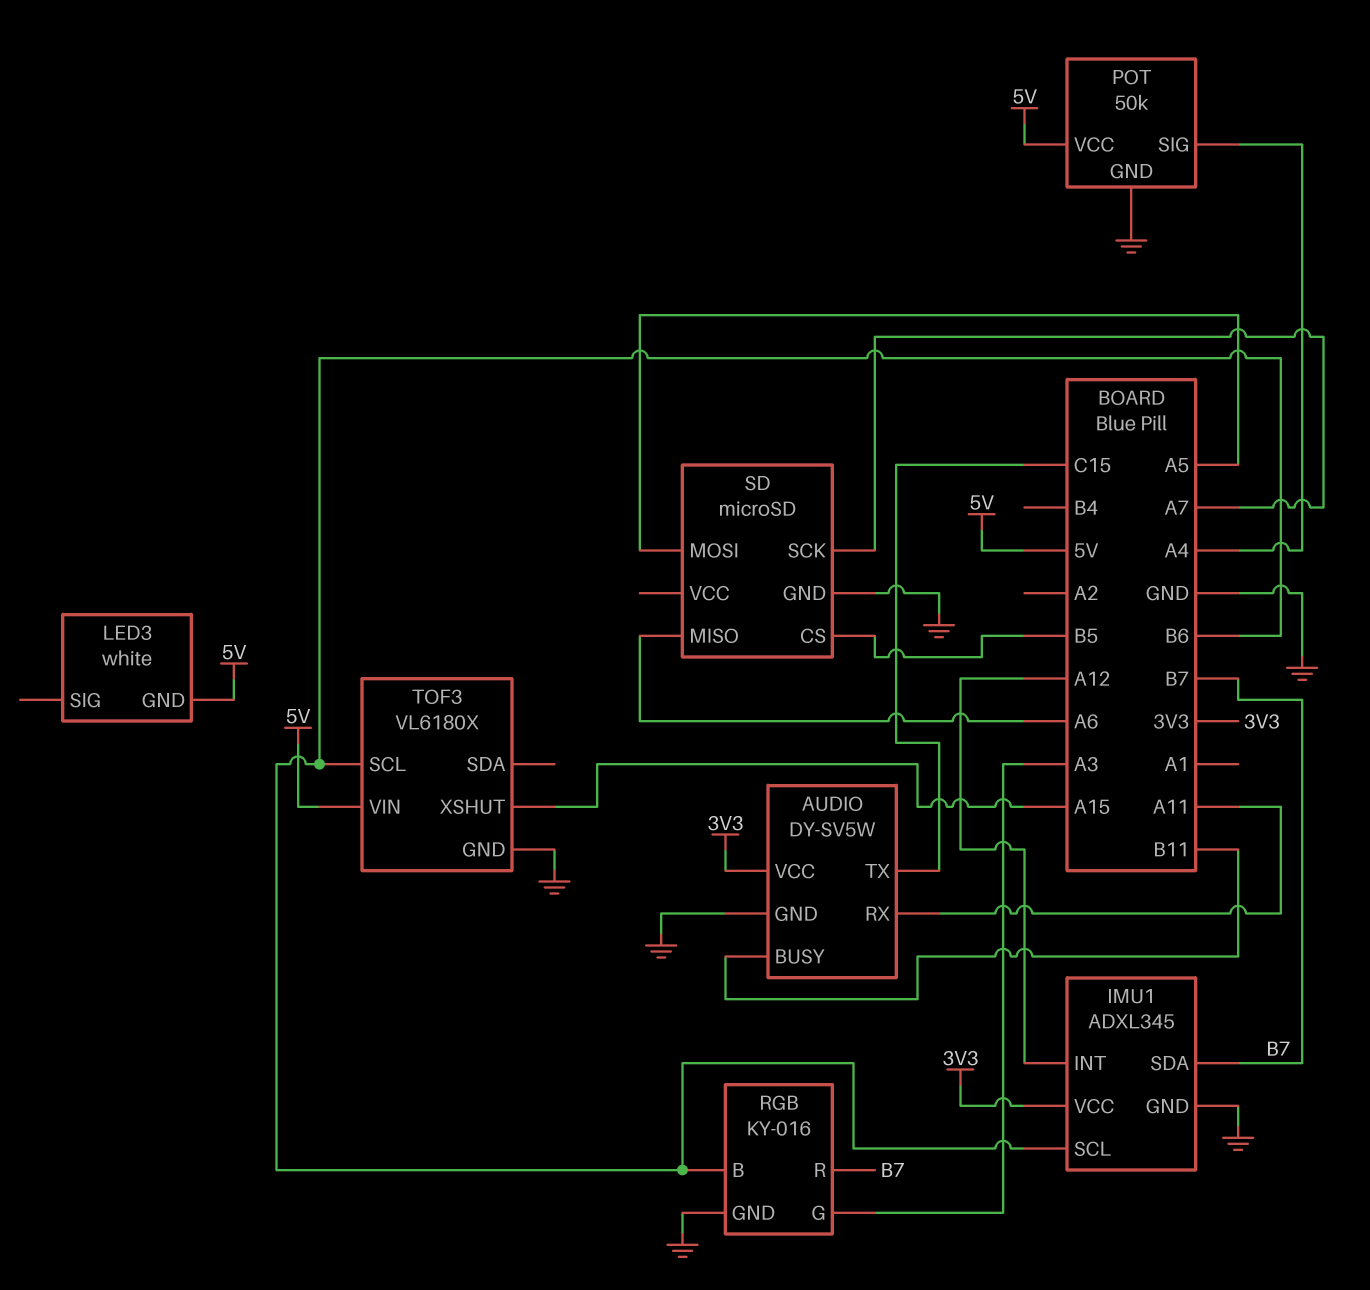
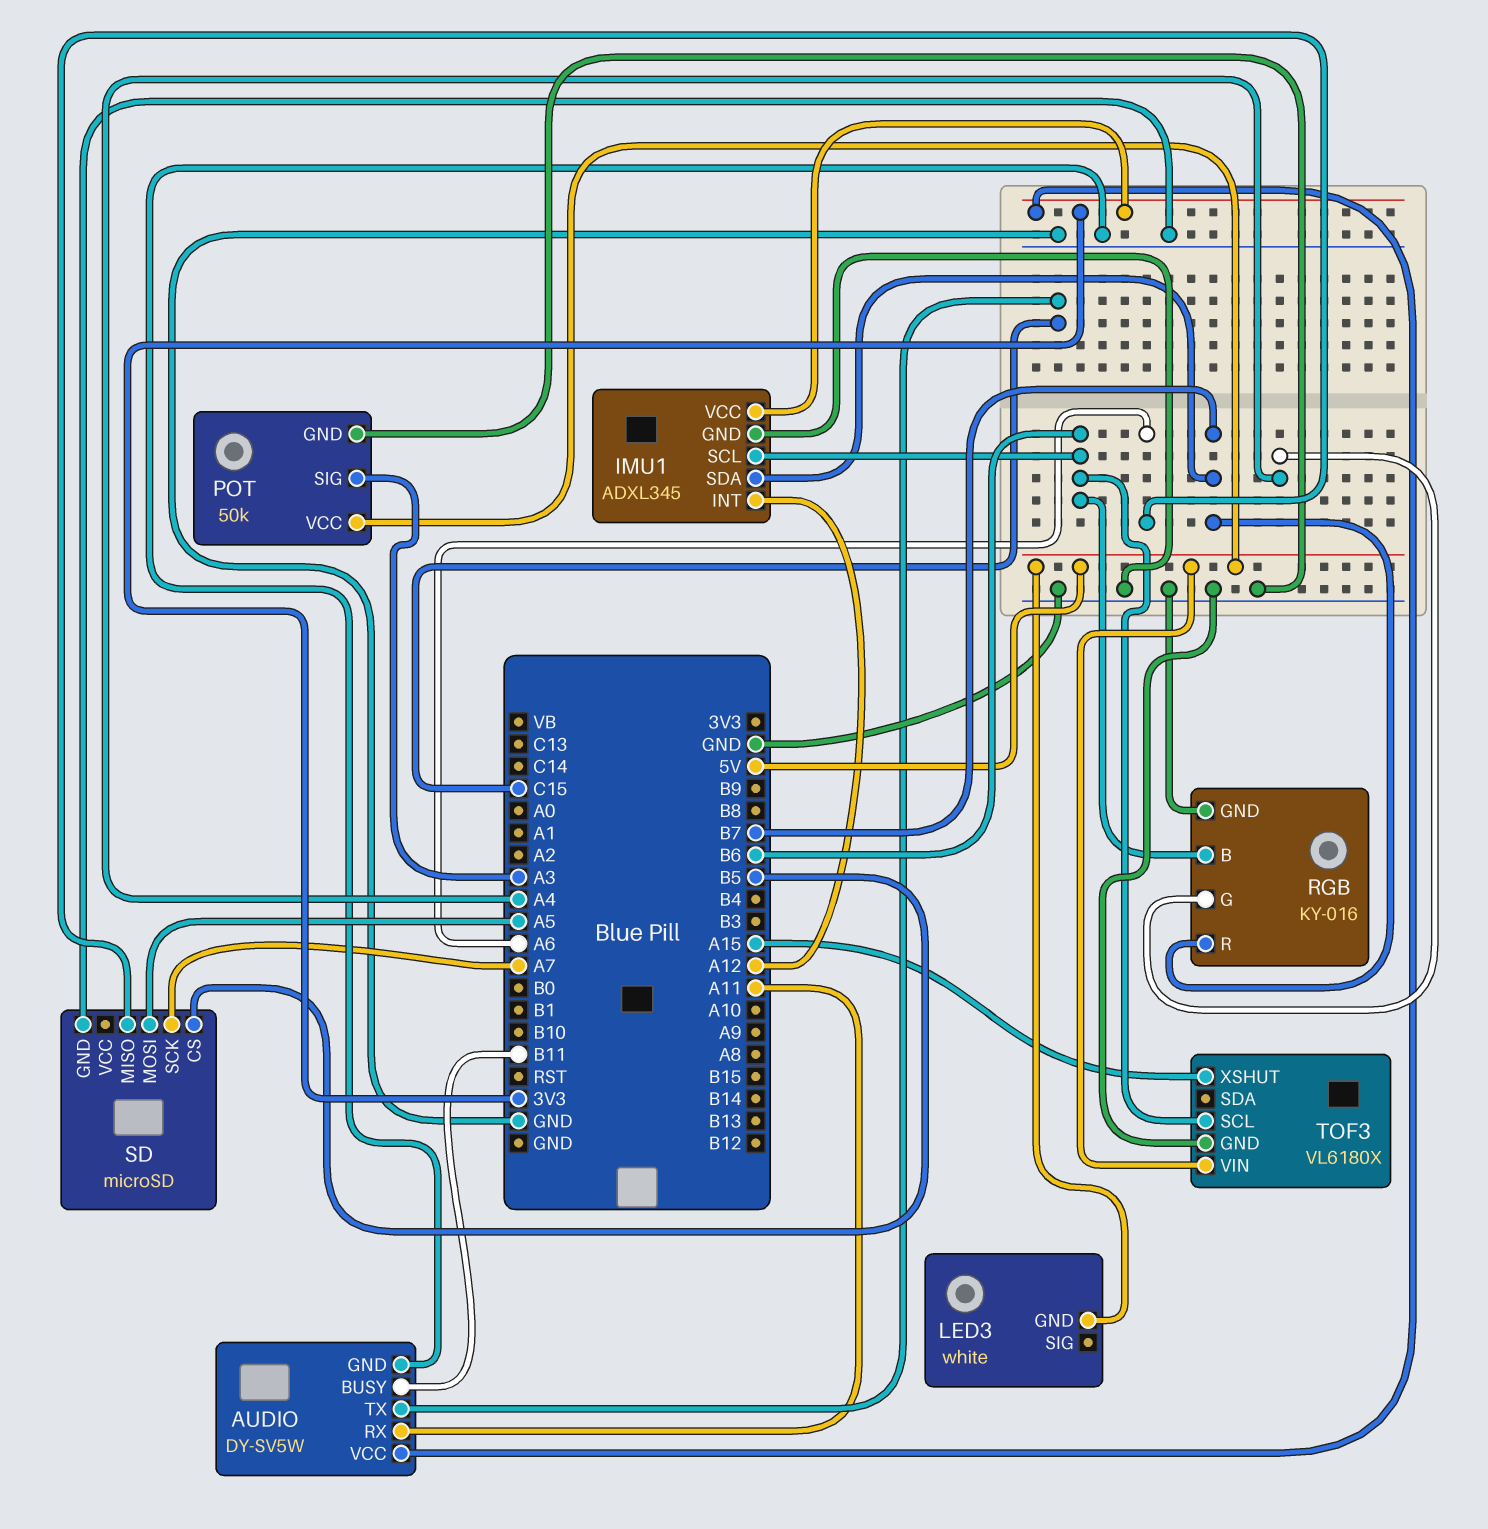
POT pin SIG: A4 -> A3
RGB pin G: A3 -> A4

